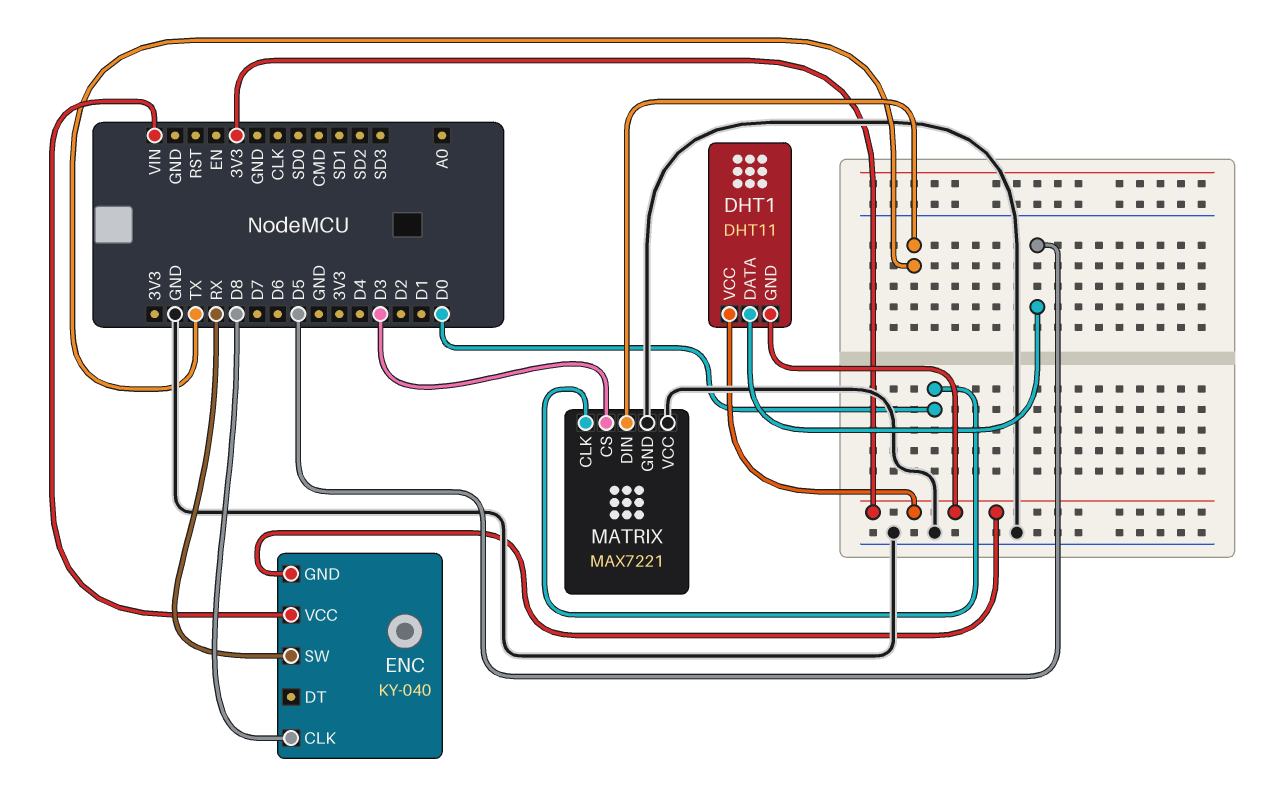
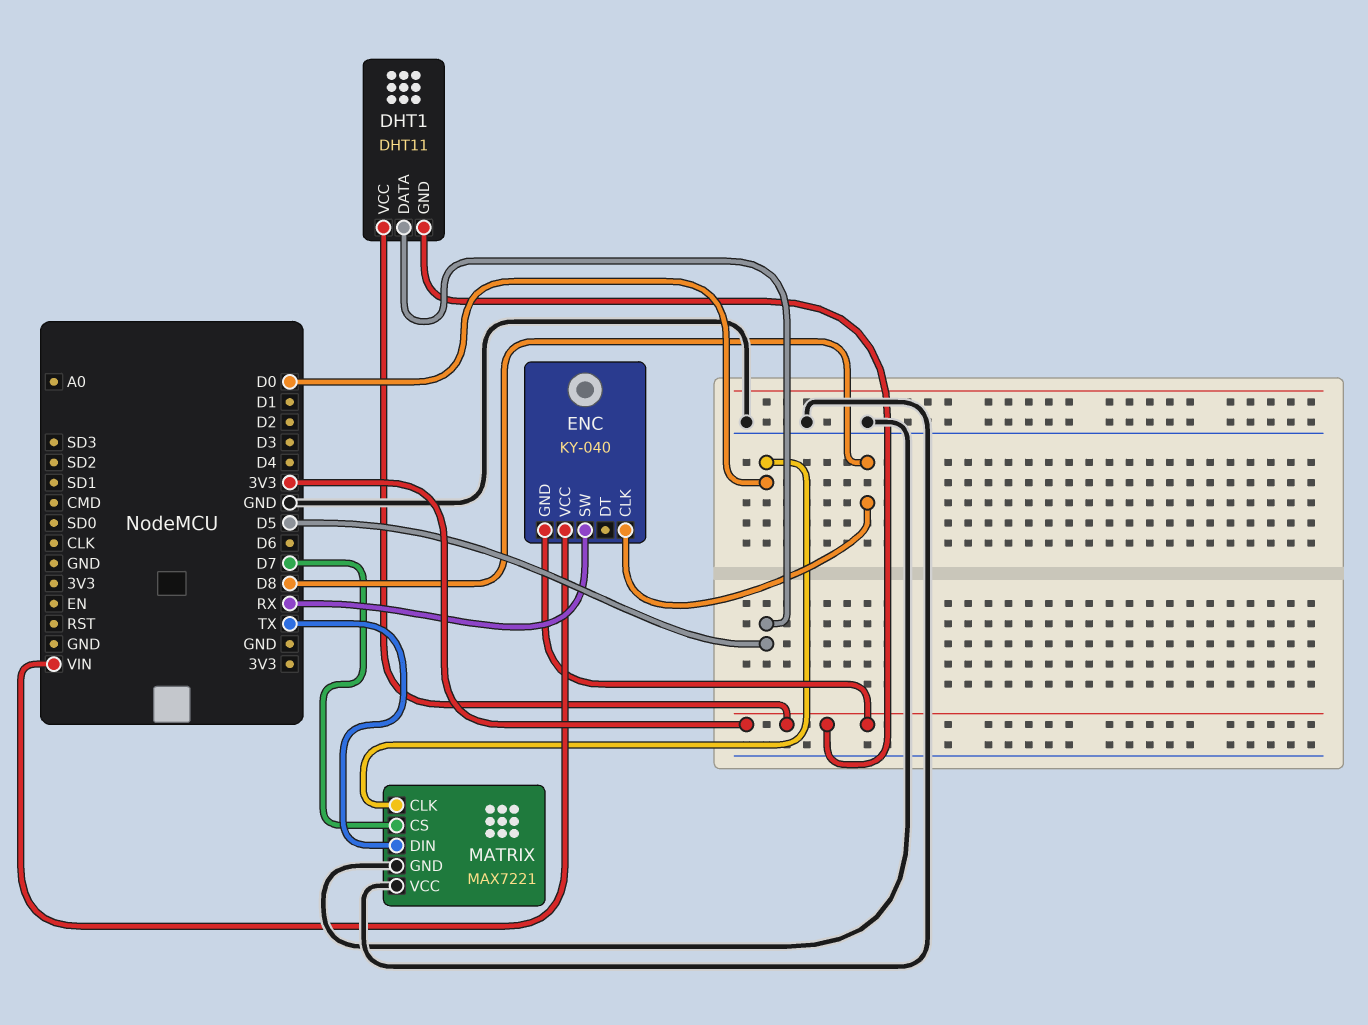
MATRIX pin CS: D3 -> D7

